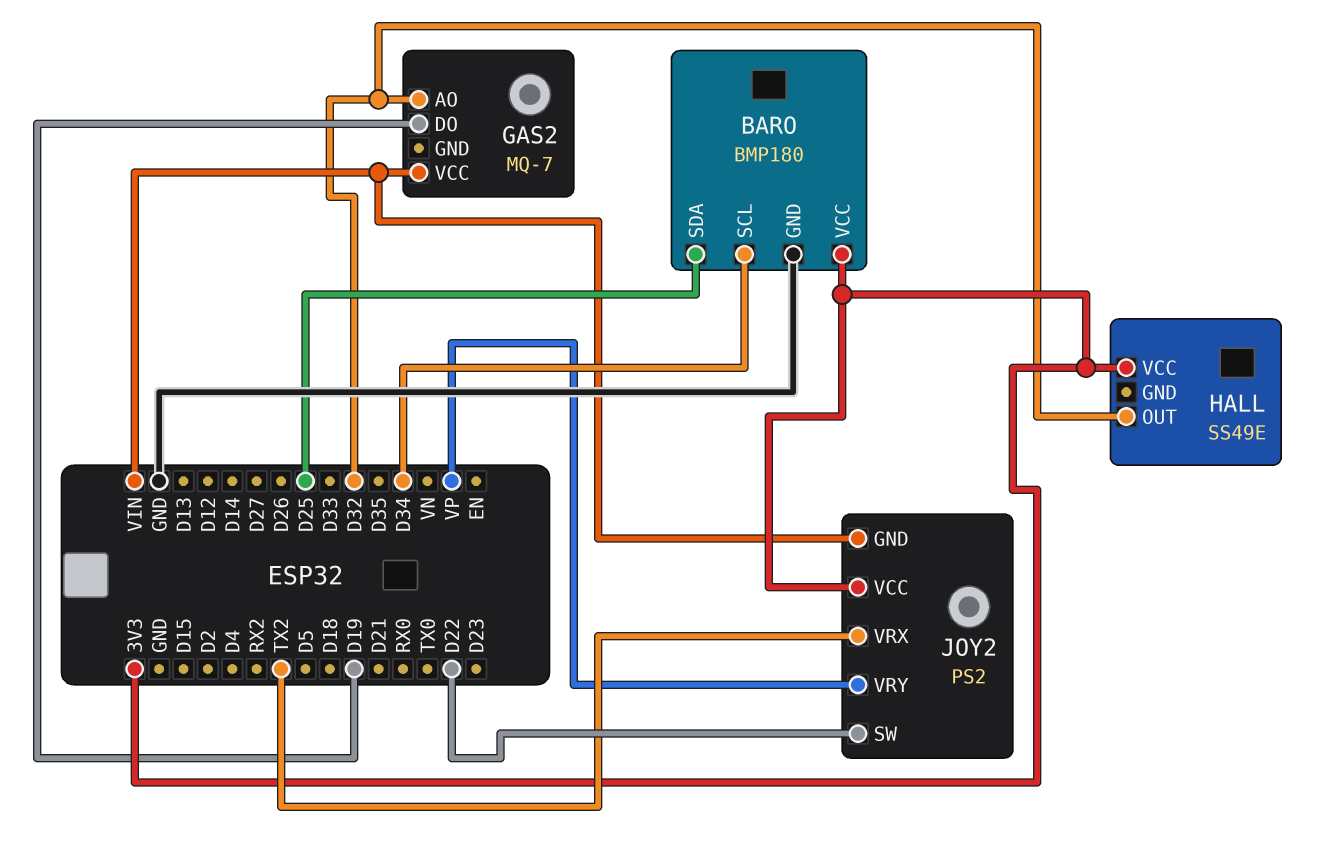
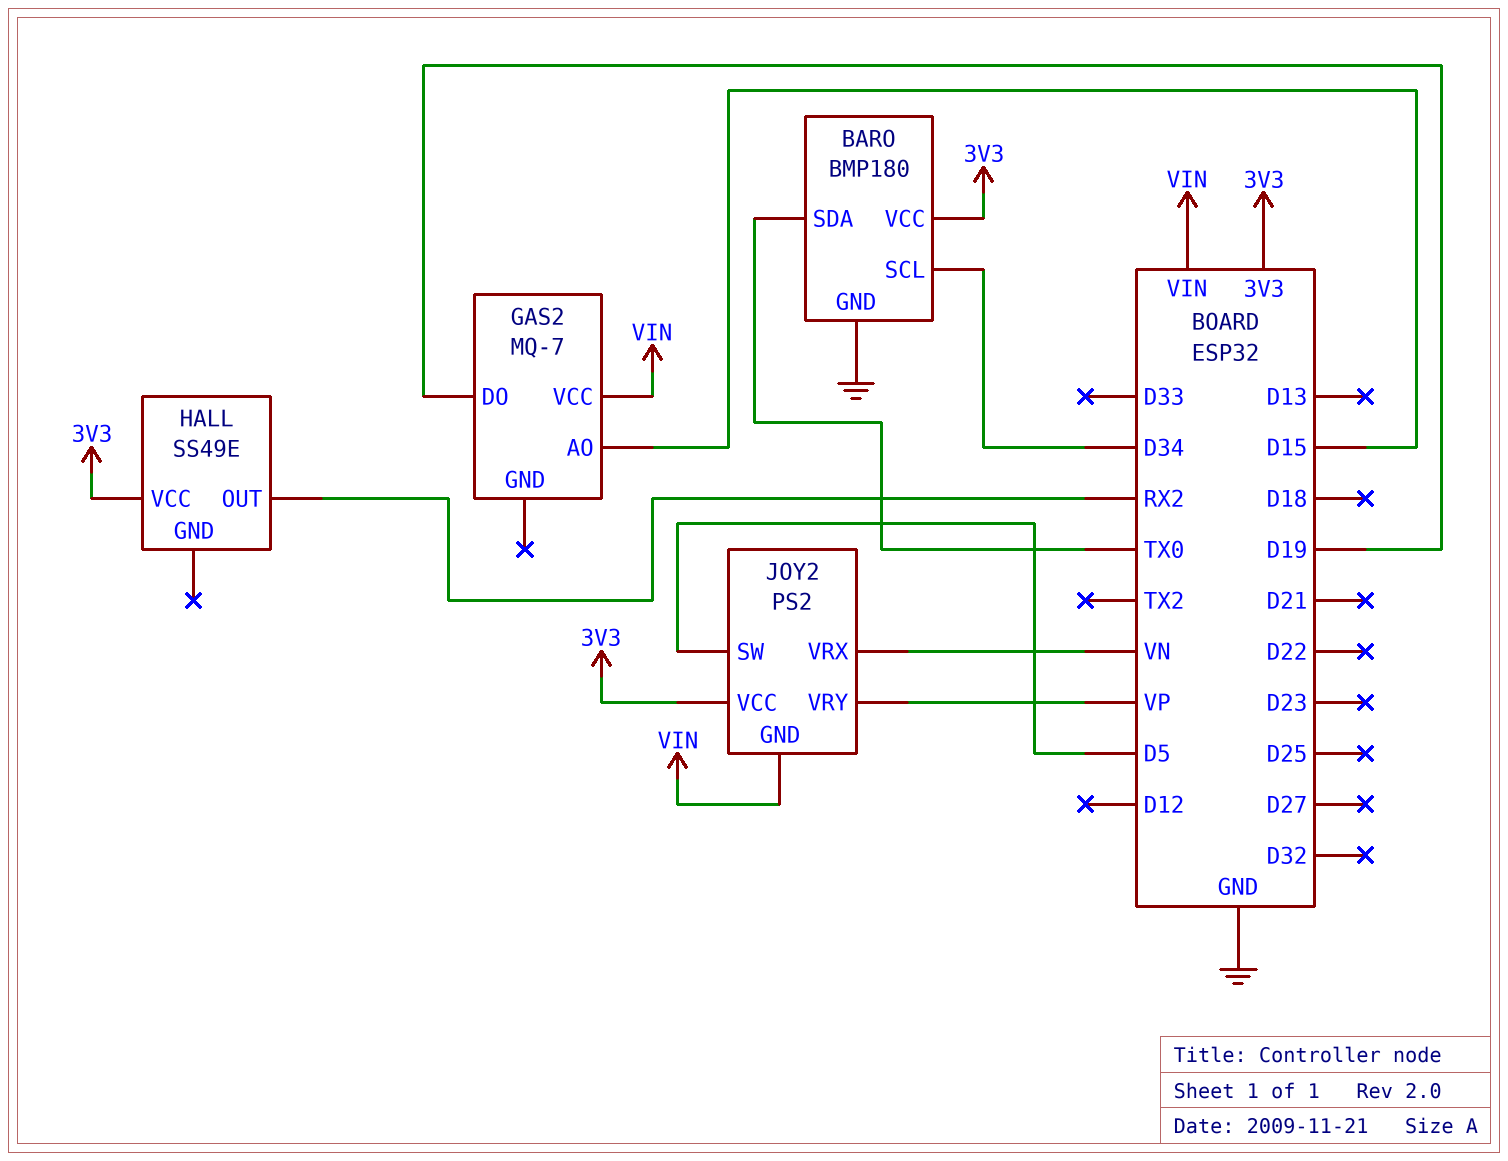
BARO pin SDA: D25 -> TX0
GAS2 pin AO: D32 -> D15
HALL pin OUT: D32 -> RX2
JOY2 pin SW: D22 -> D5
JOY2 pin VRX: TX2 -> VN

